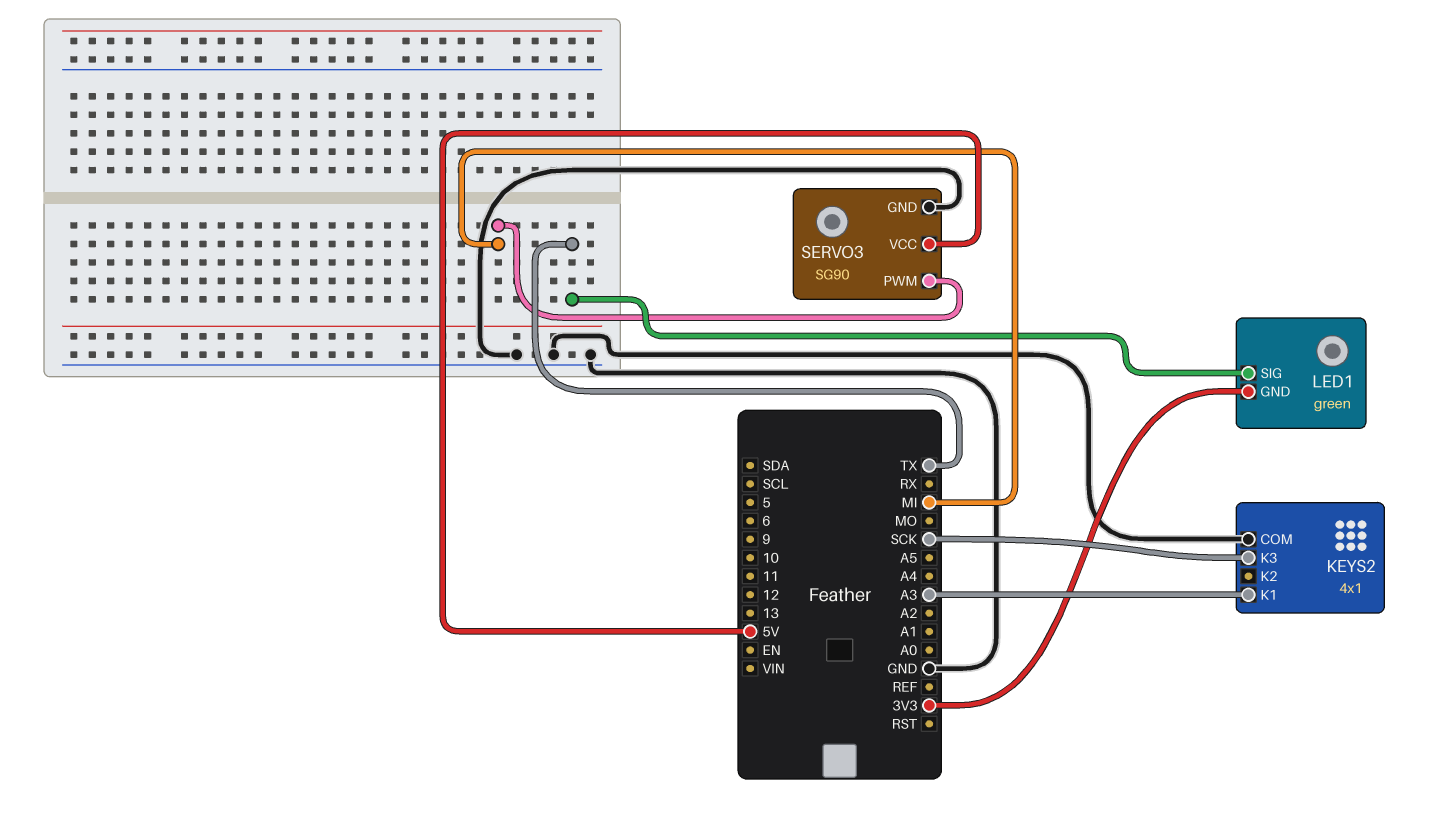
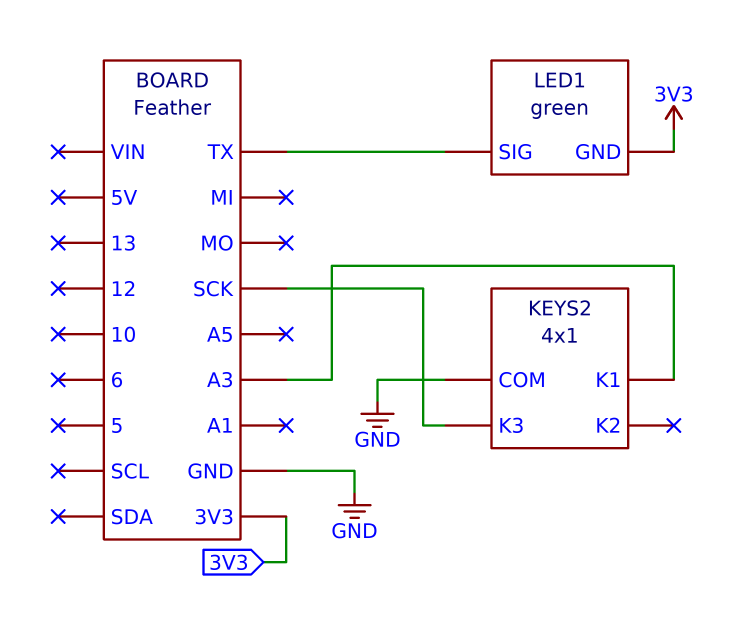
SERVO3: SG90 -> none
SERVO3 pin GND: GND -> none
SERVO3 pin PWM: MI -> none
SERVO3 pin VCC: 5V -> none

